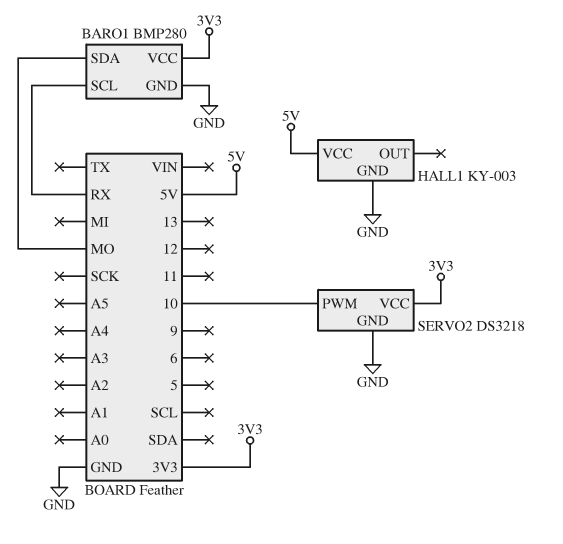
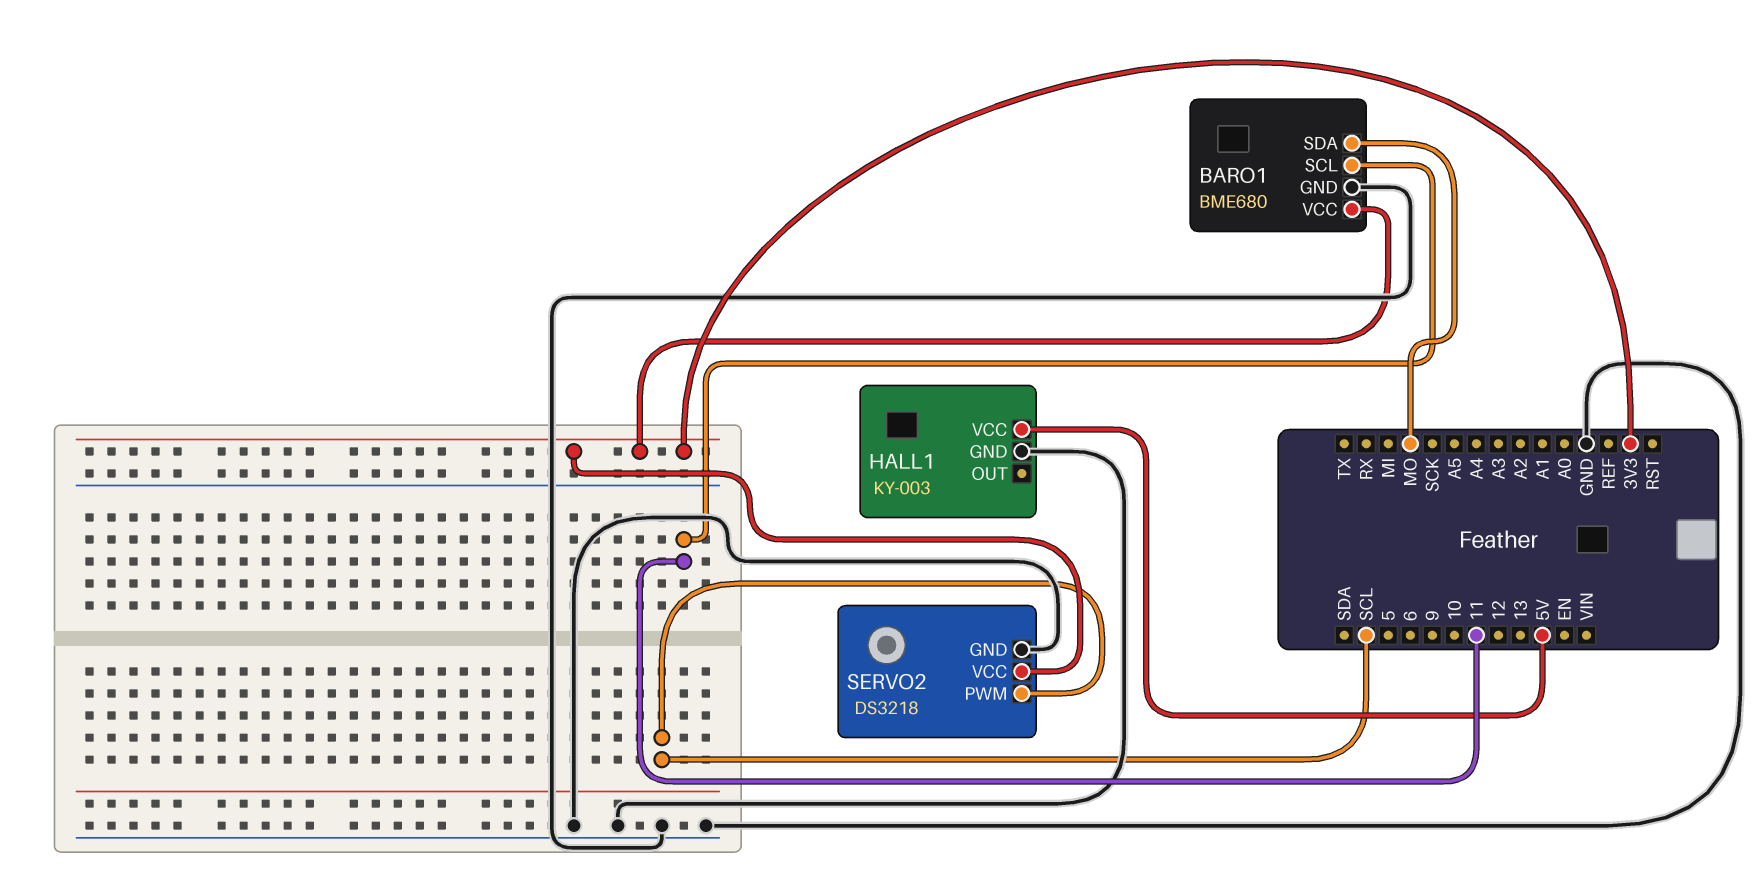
BARO1: BMP280 -> BME680
BARO1 pin SCL: RX -> 11
SERVO2 pin PWM: 10 -> SCL

